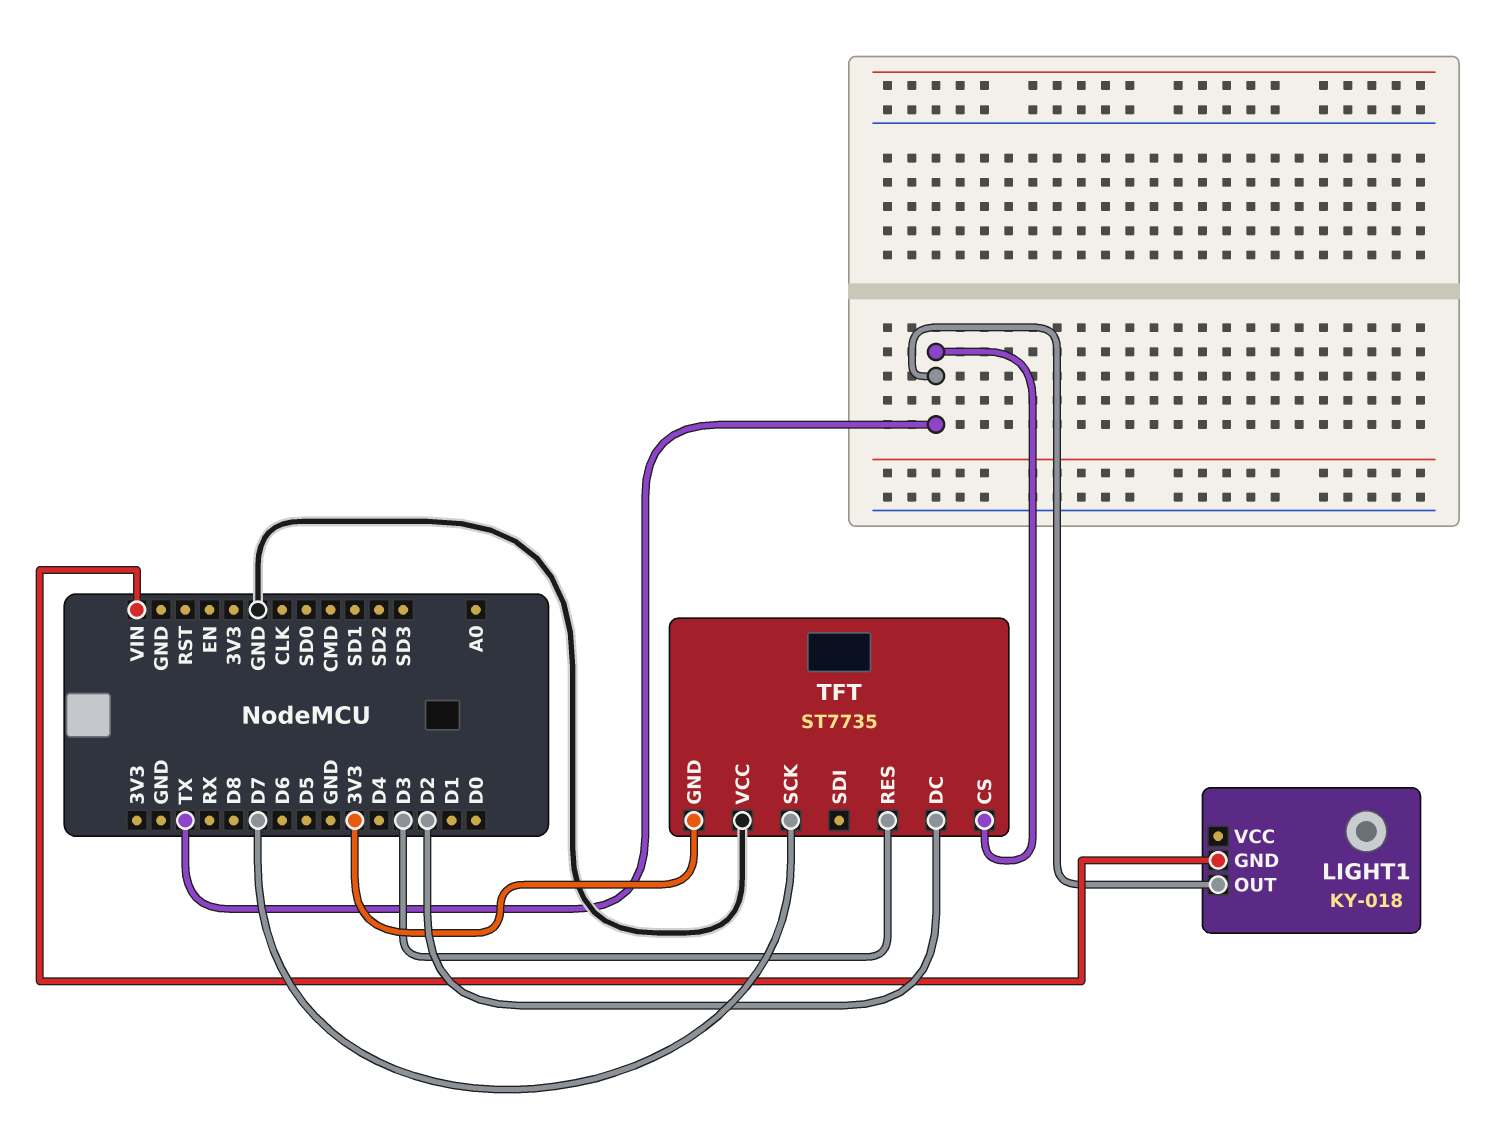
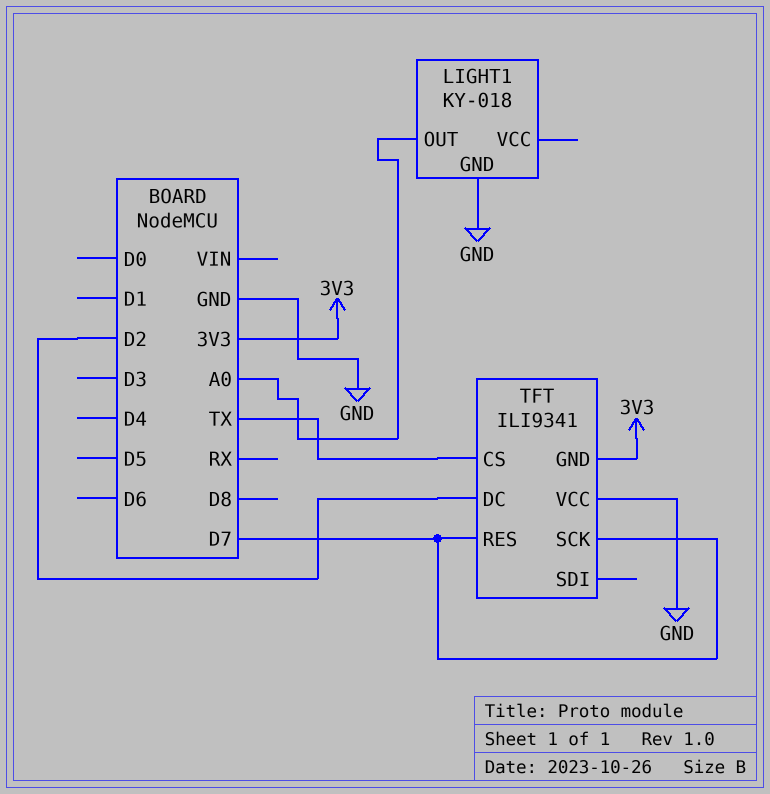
LIGHT1 pin GND: VIN -> GND
LIGHT1 pin OUT: TX -> A0
TFT: ST7735 -> ILI9341
TFT pin RES: D3 -> D7

